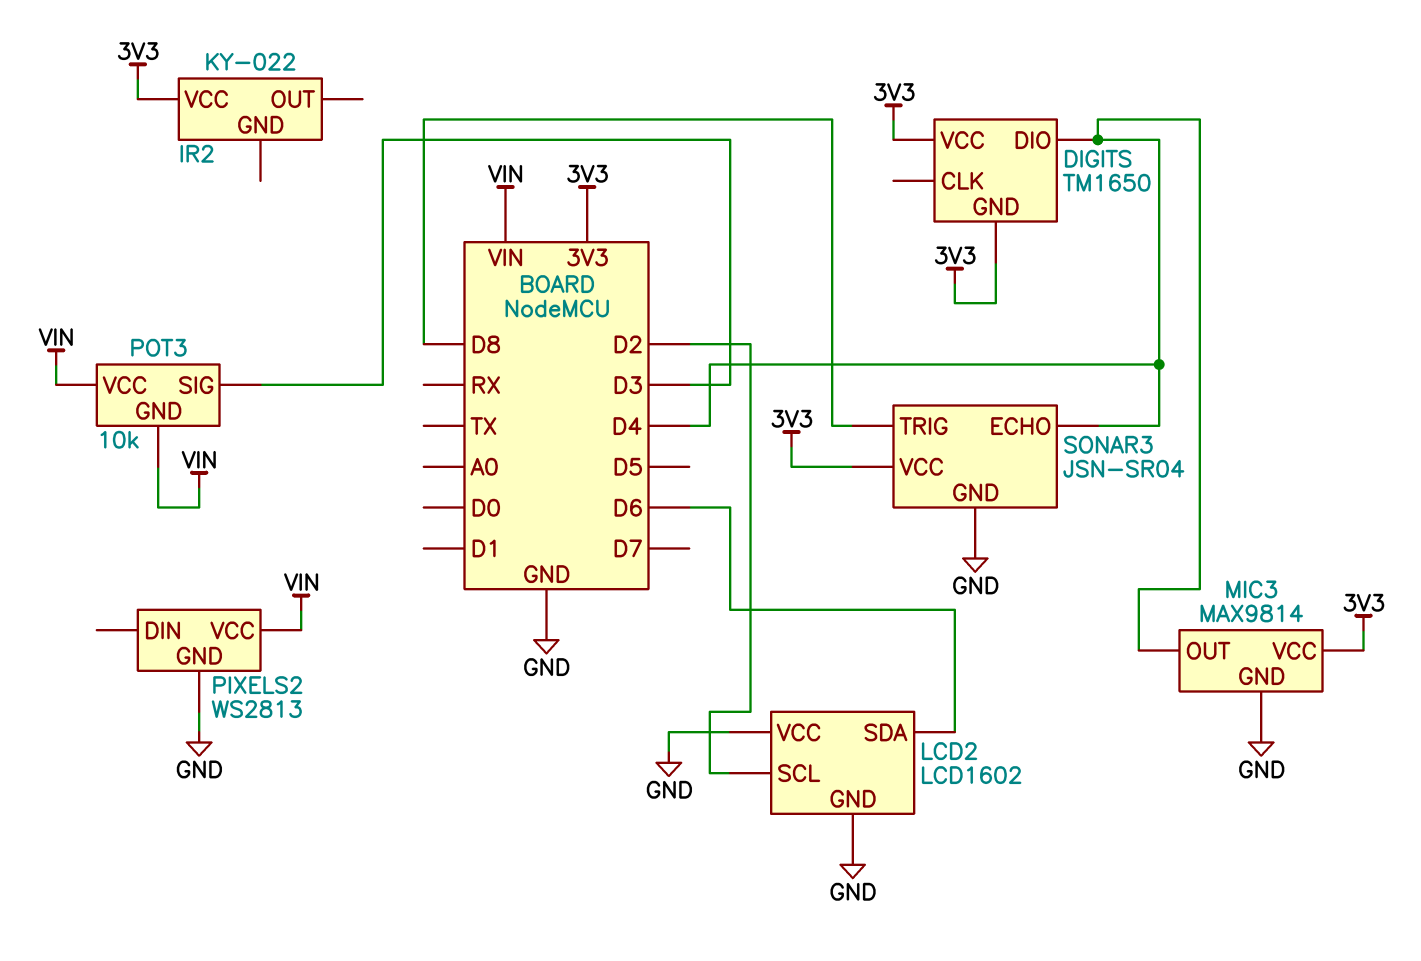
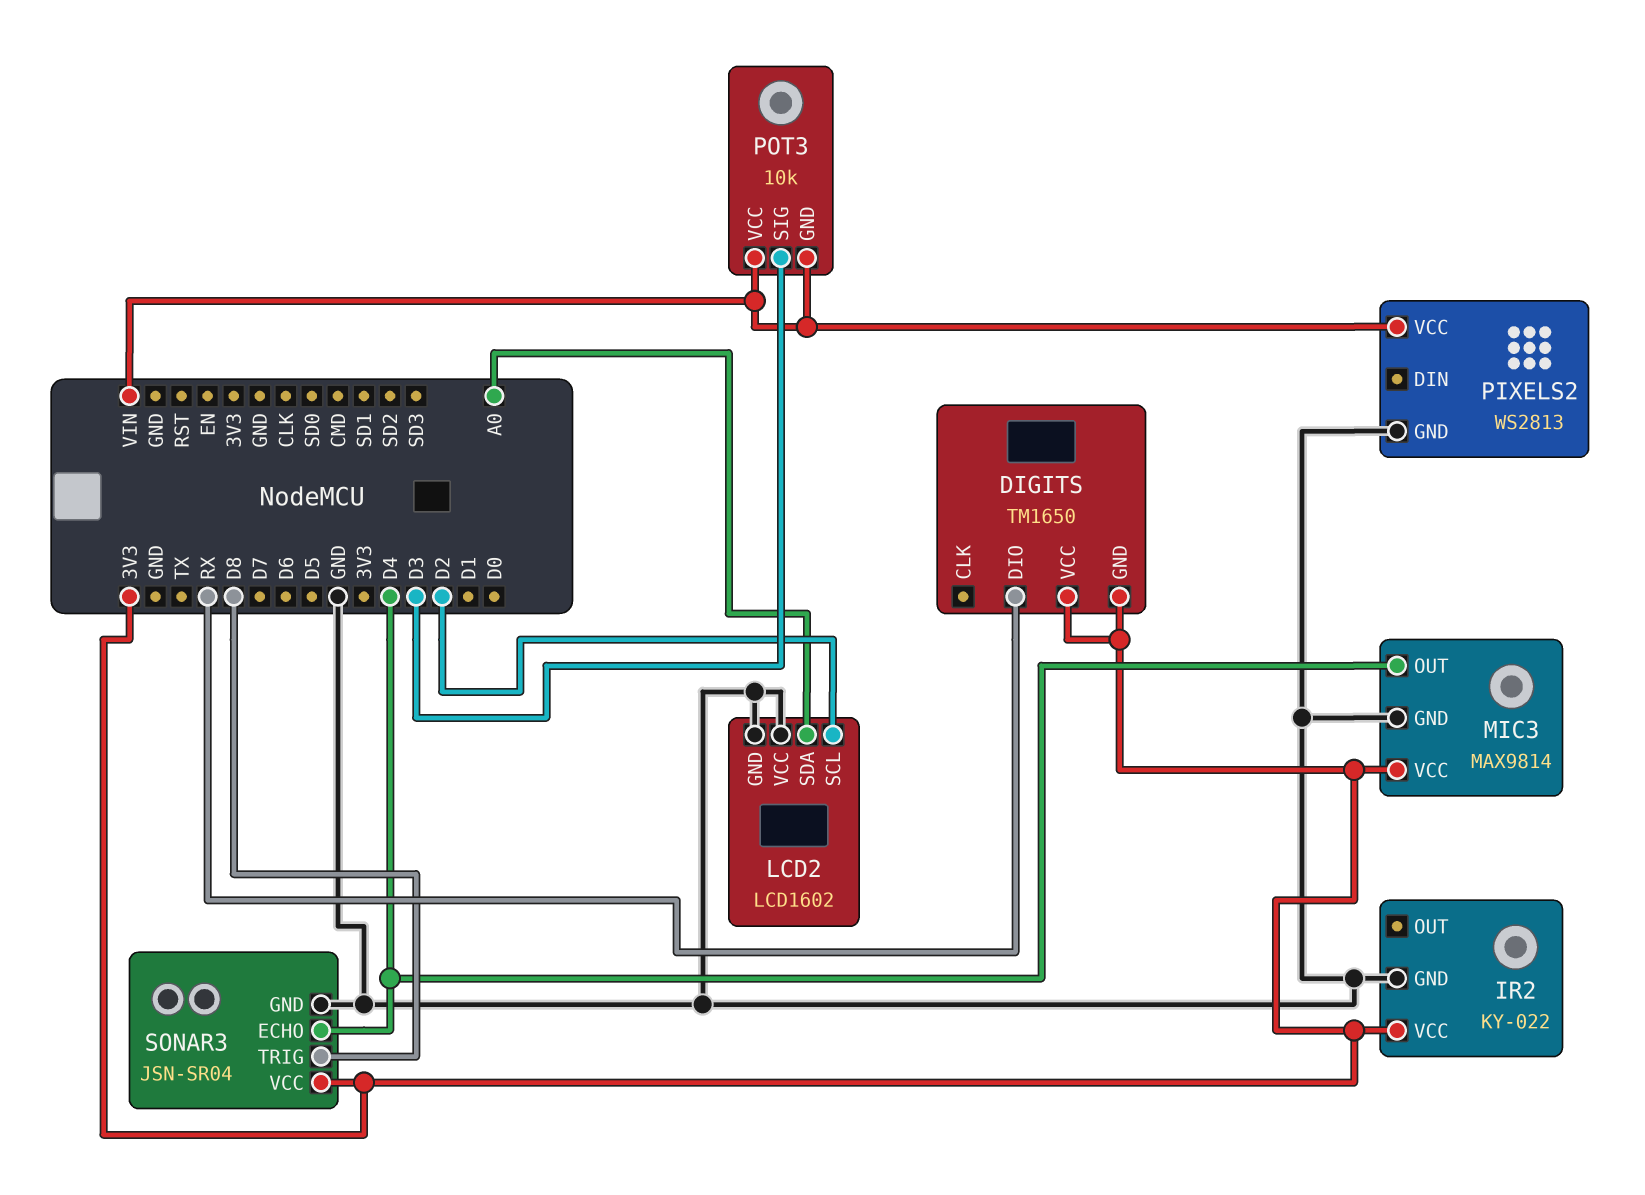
DIGITS pin DIO: D4 -> RX
IR2 pin GND: none -> GND
LCD2 pin SDA: D6 -> A0

